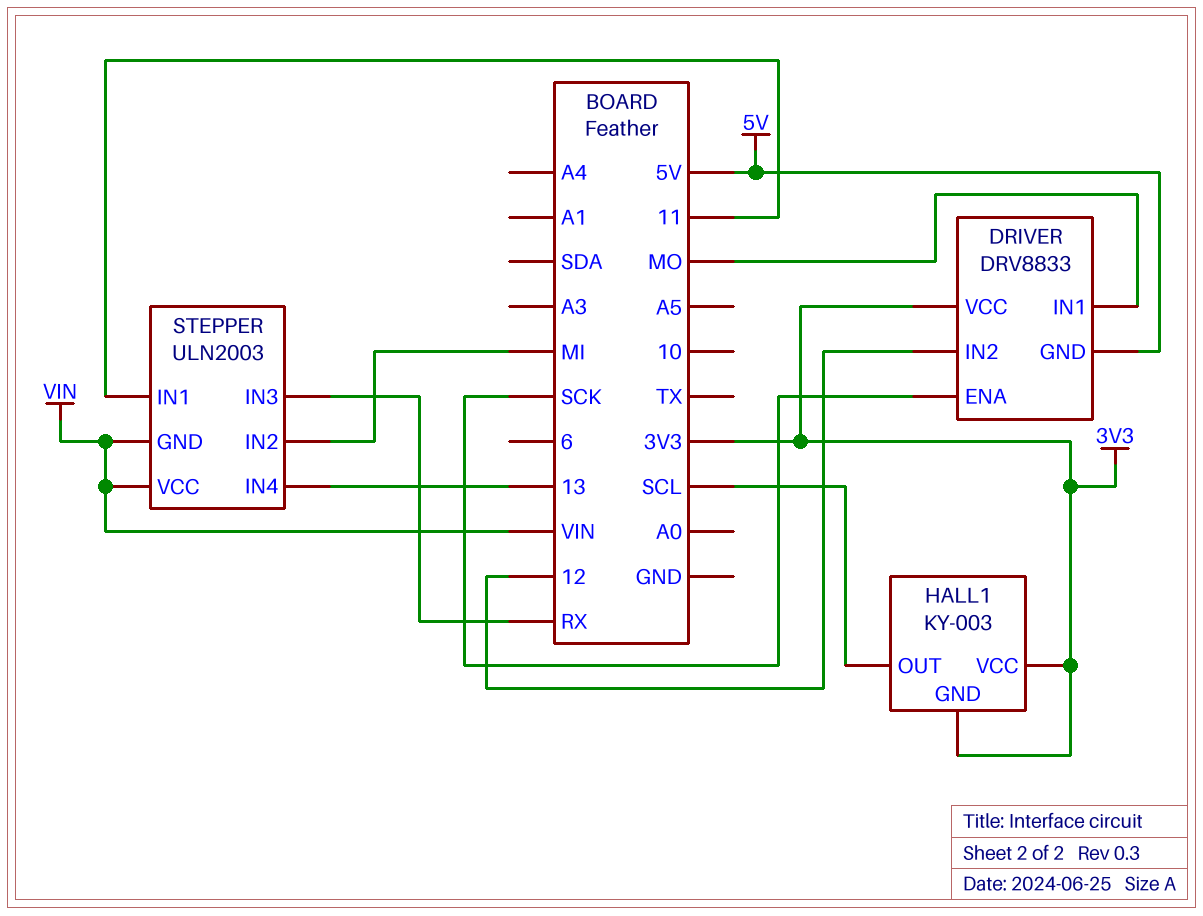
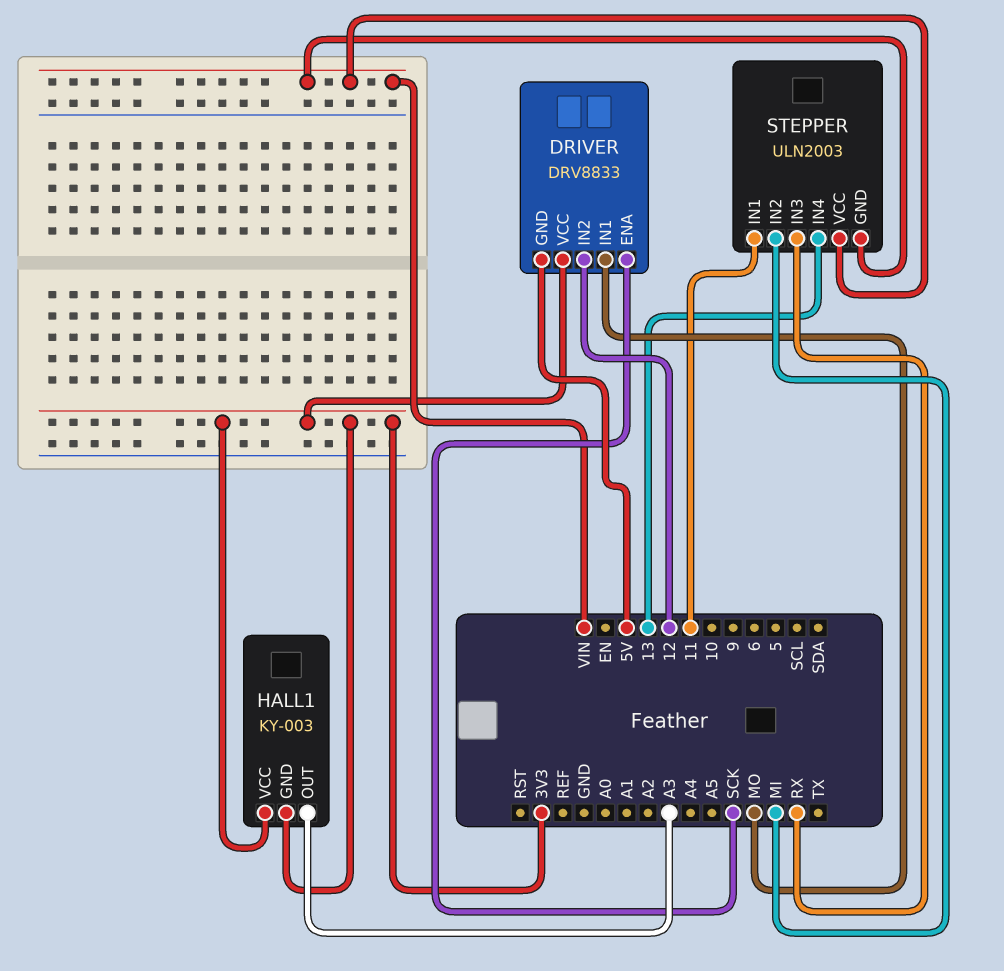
HALL1 pin OUT: SCL -> A3

